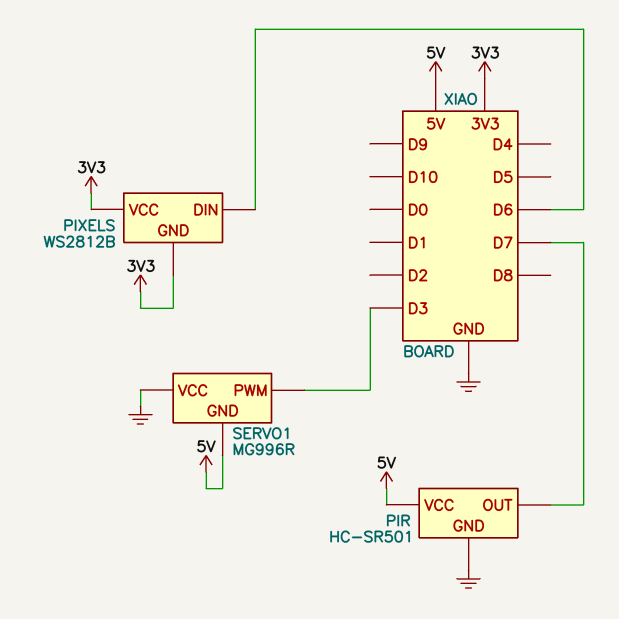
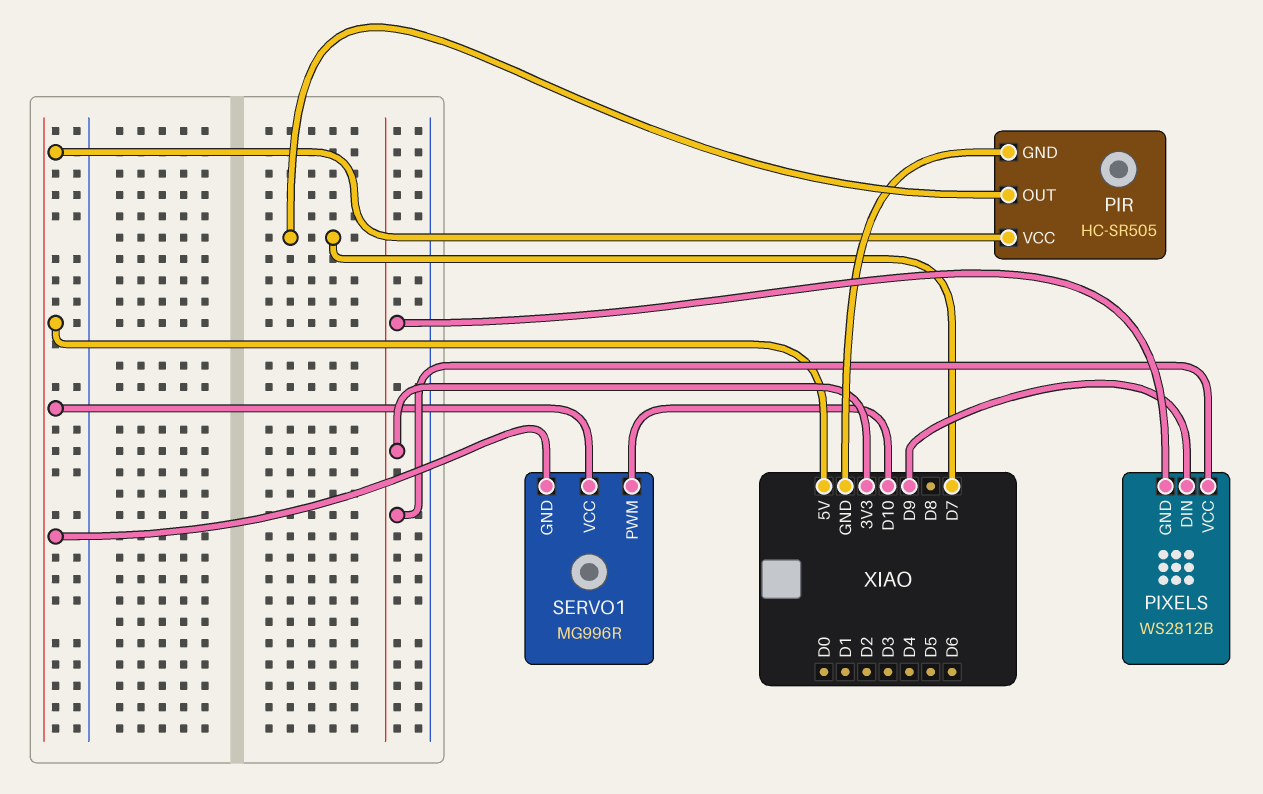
PIR: HC-SR501 -> HC-SR505
PIXELS pin DIN: D6 -> D9
SERVO1 pin PWM: D3 -> D10
SERVO1 pin VCC: GND -> 5V

